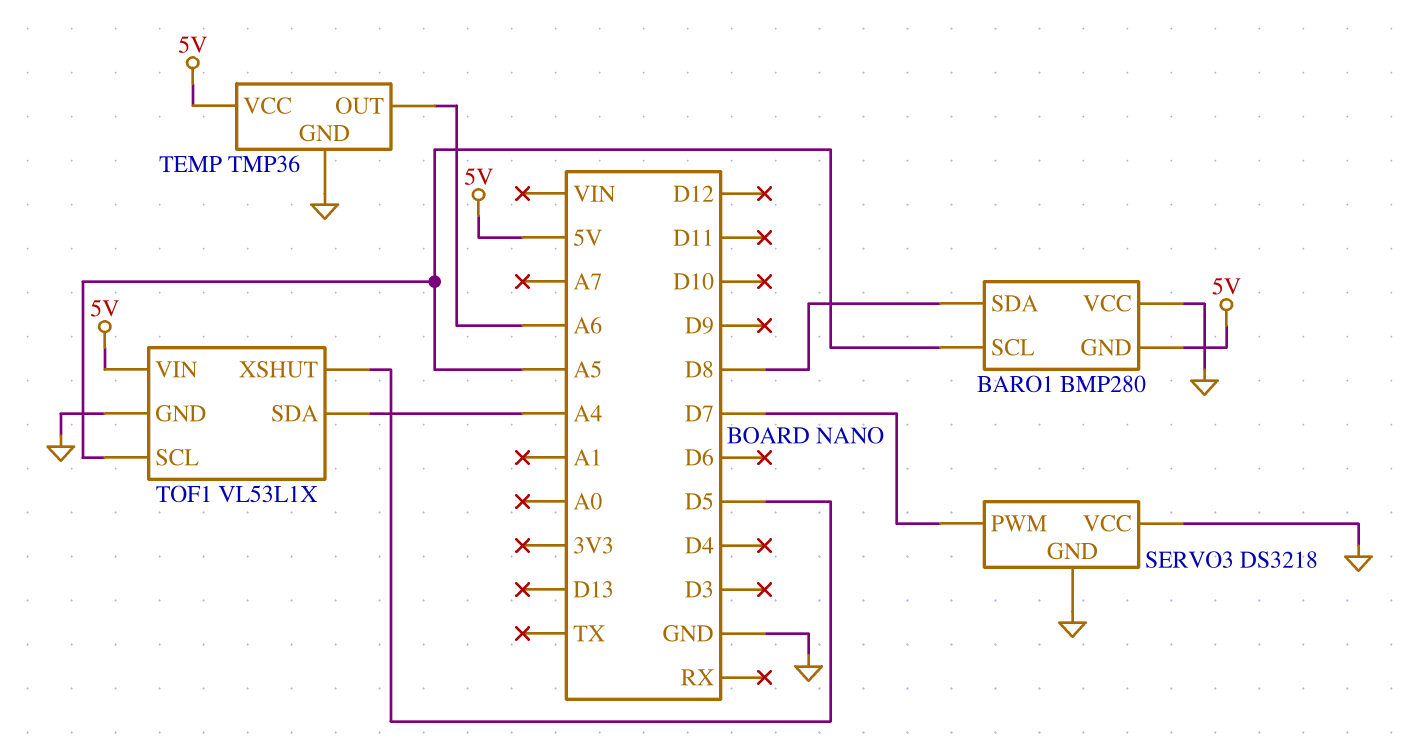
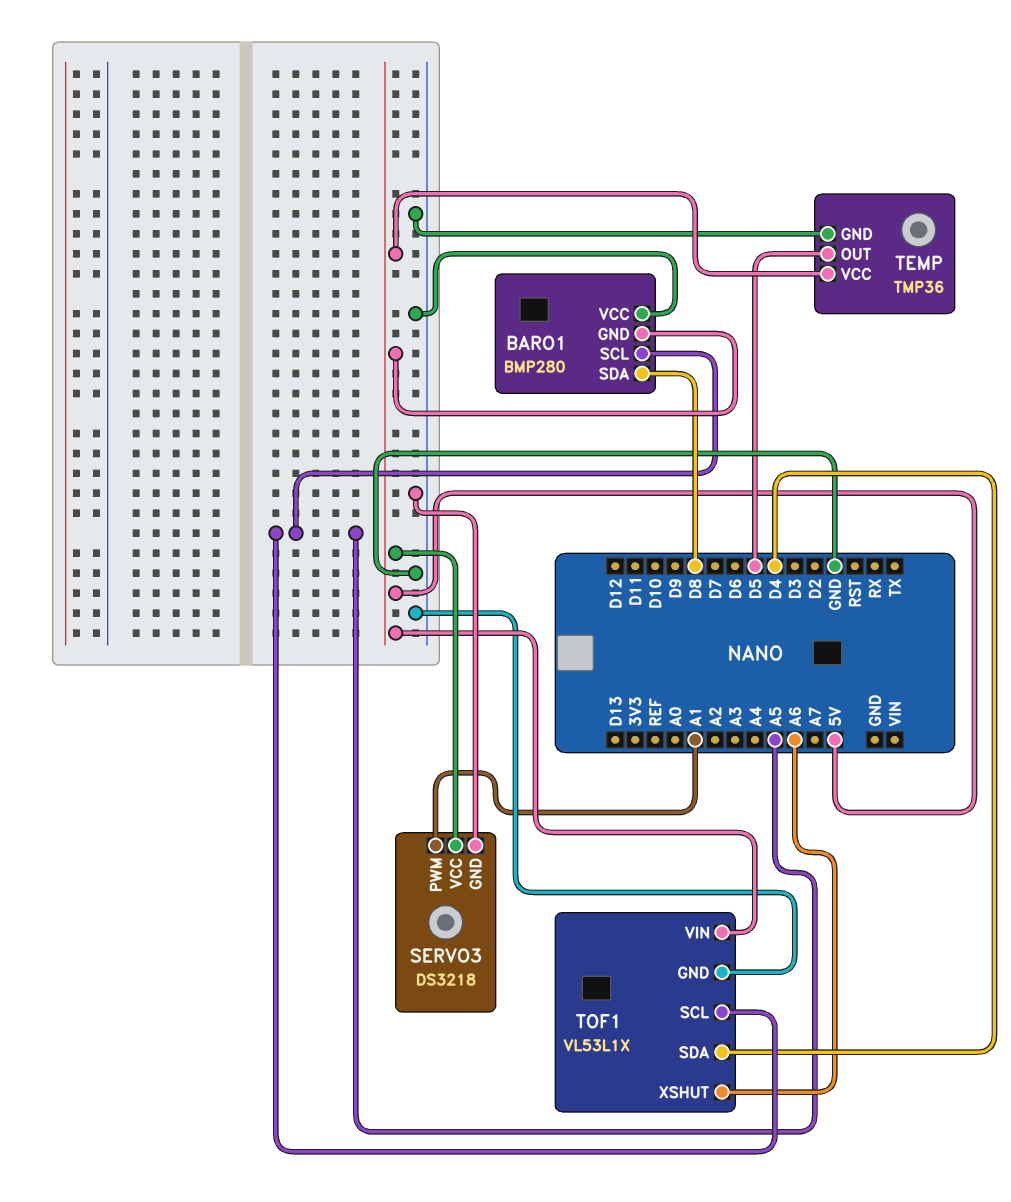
SERVO3 pin PWM: D7 -> A1
SERVO3 pin VCC: GND -> 5V
TEMP pin OUT: A6 -> D5
TOF1 pin SDA: A4 -> D4
TOF1 pin XSHUT: D5 -> A6

